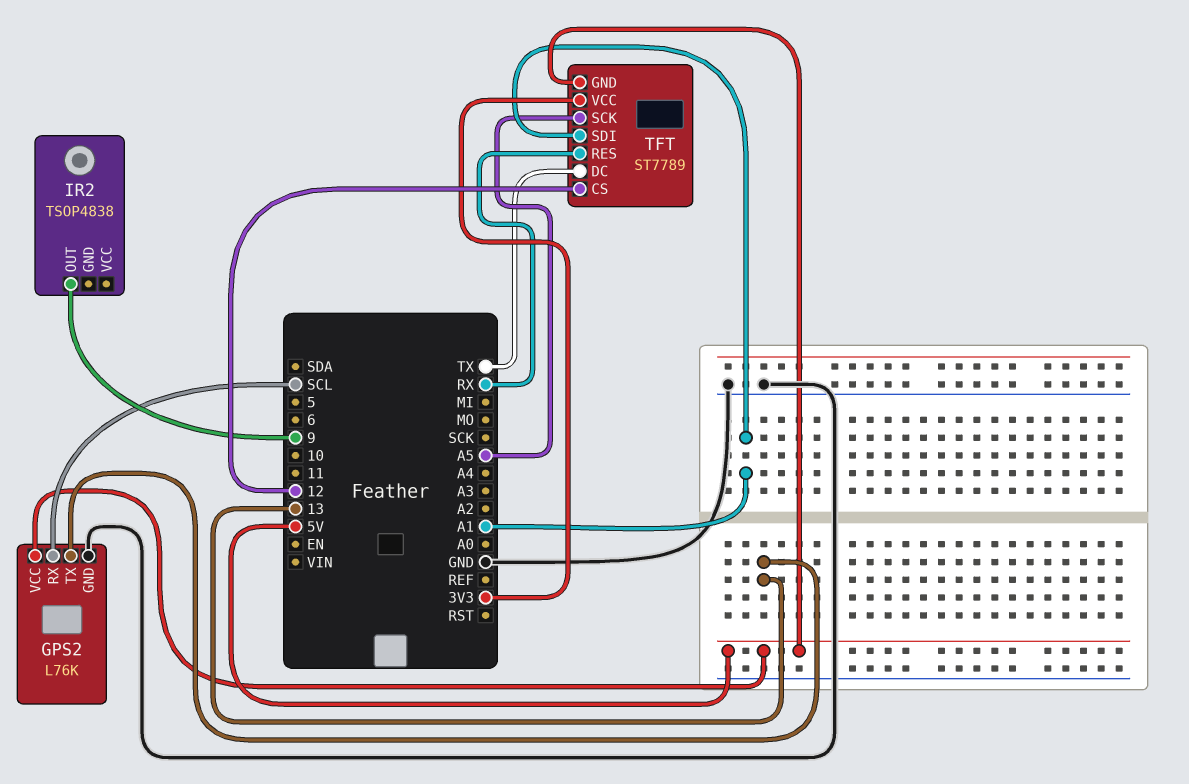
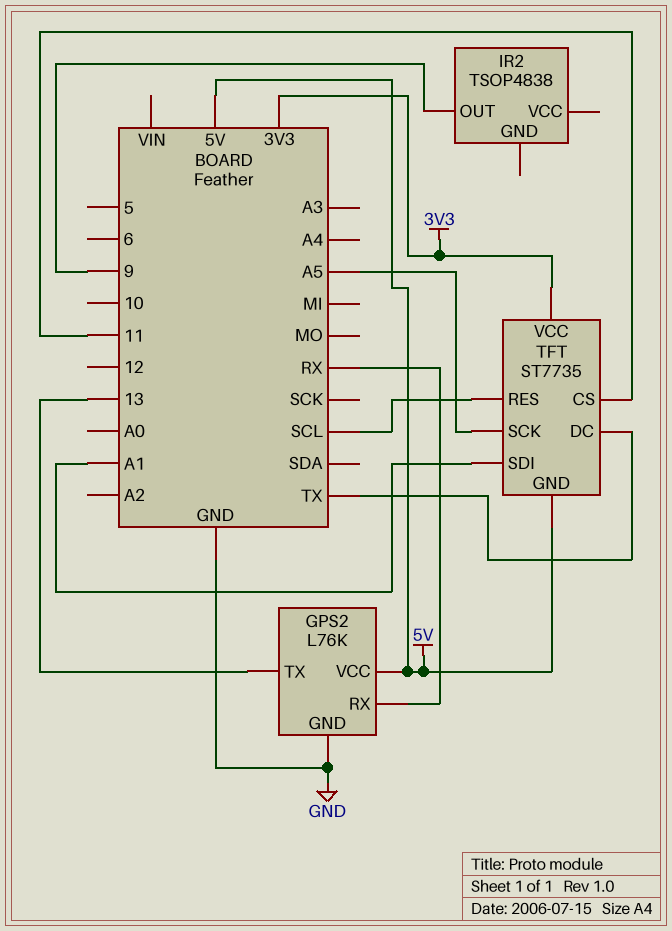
GPS2 pin RX: SCL -> RX
TFT: ST7789 -> ST7735
TFT pin CS: 12 -> 11
TFT pin RES: RX -> SCL

